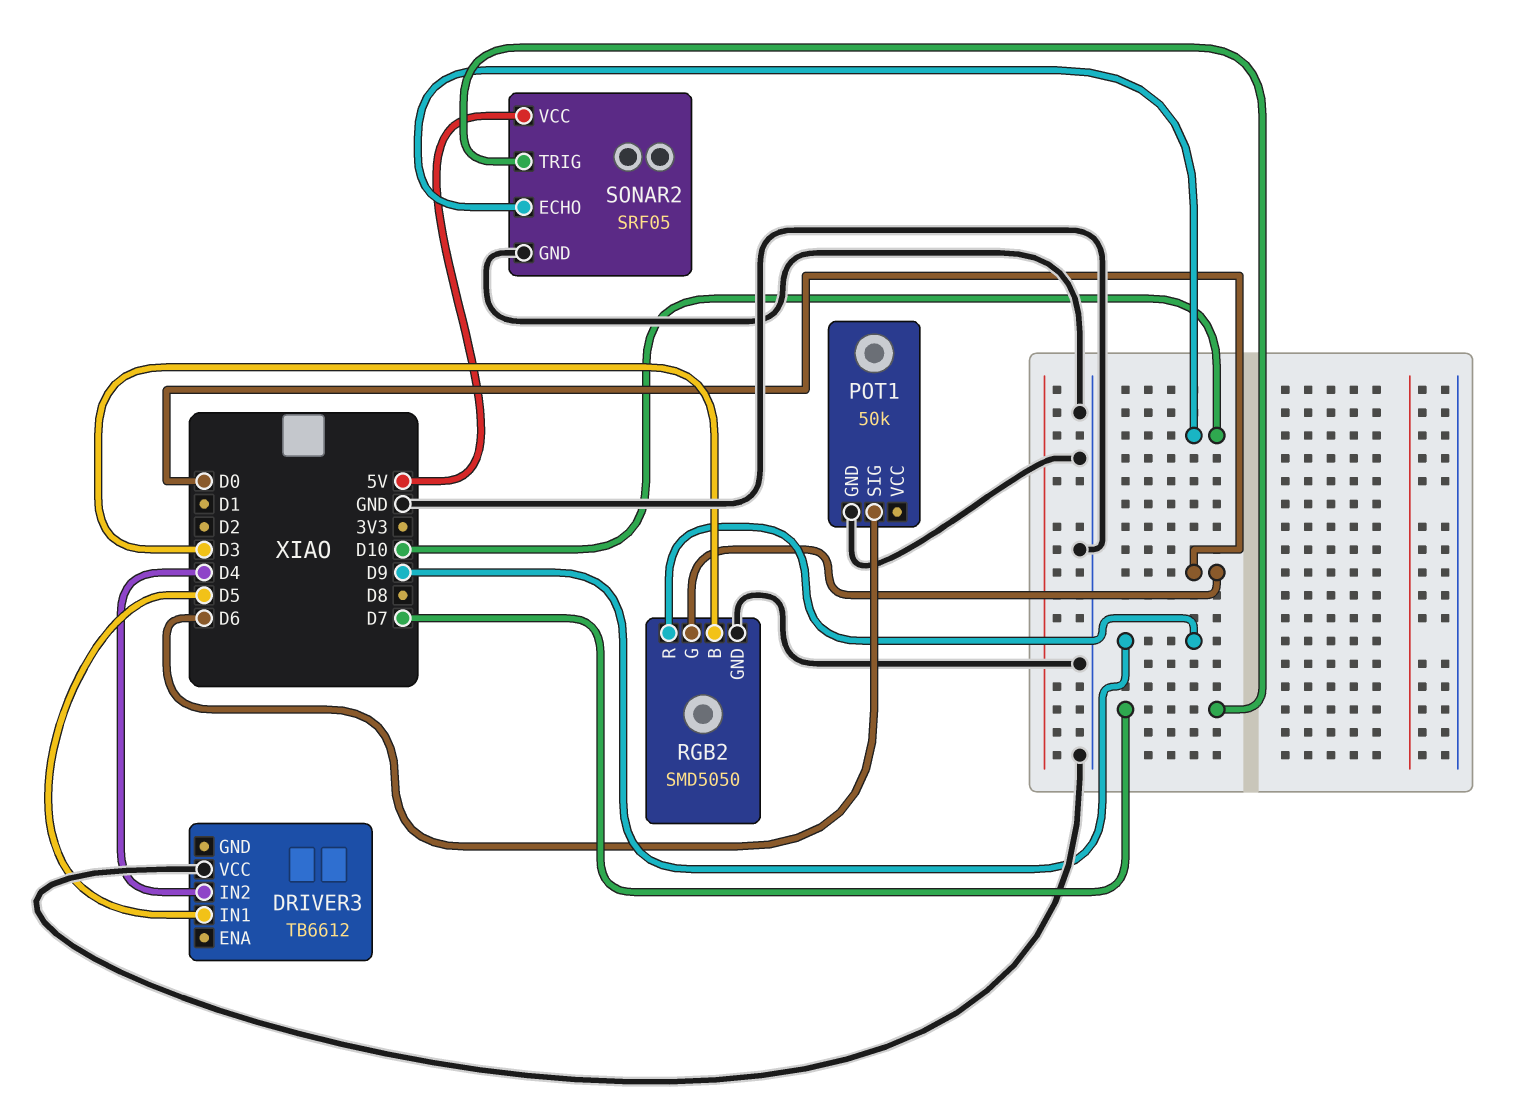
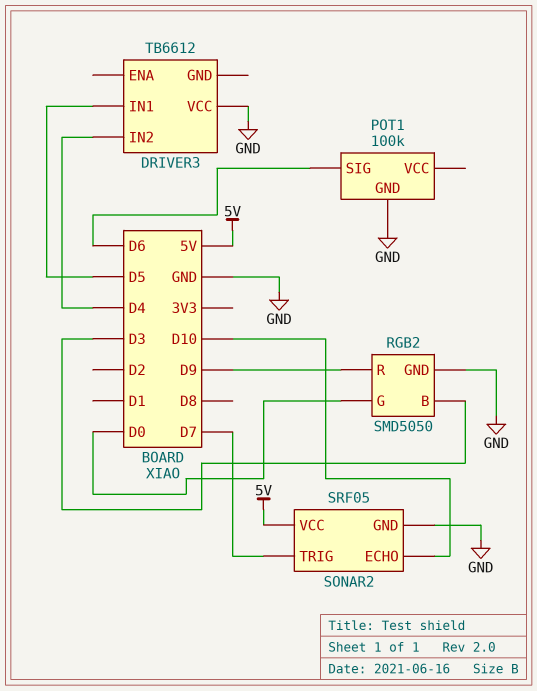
POT1: 50k -> 100k

